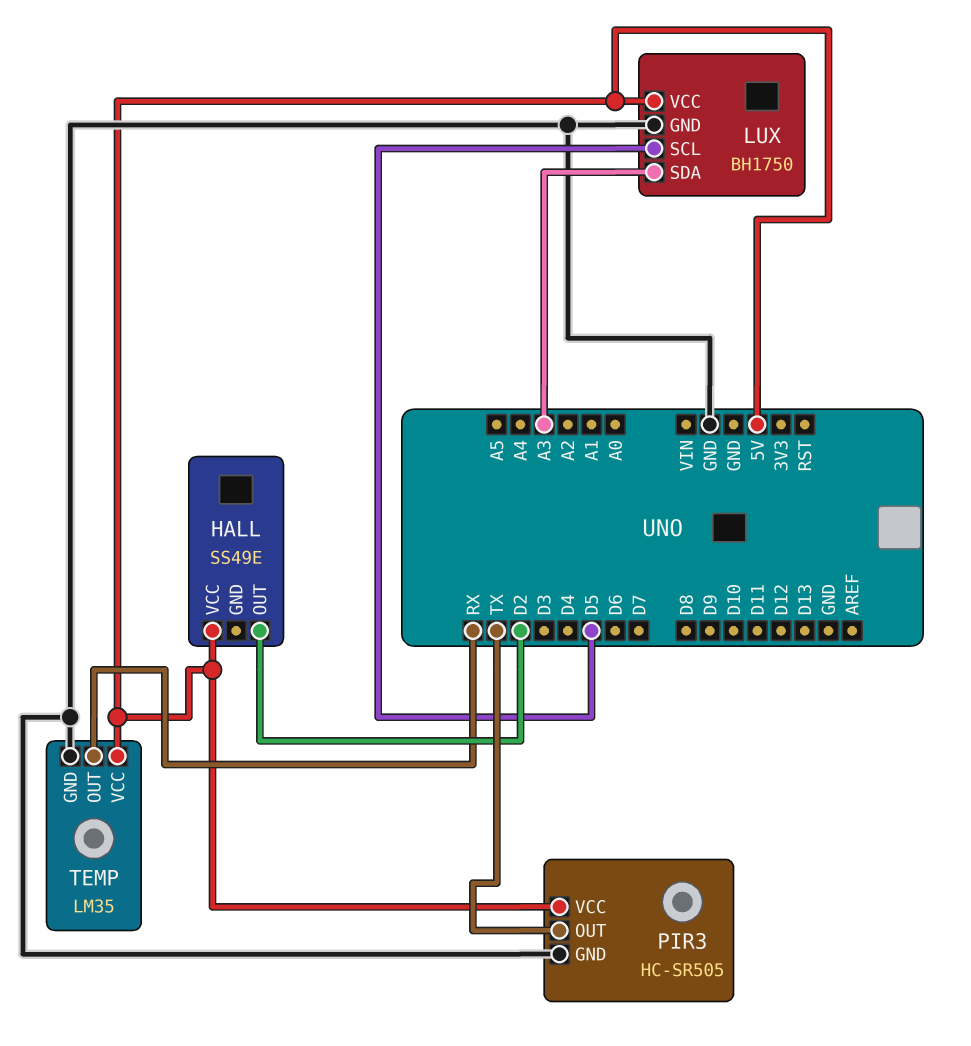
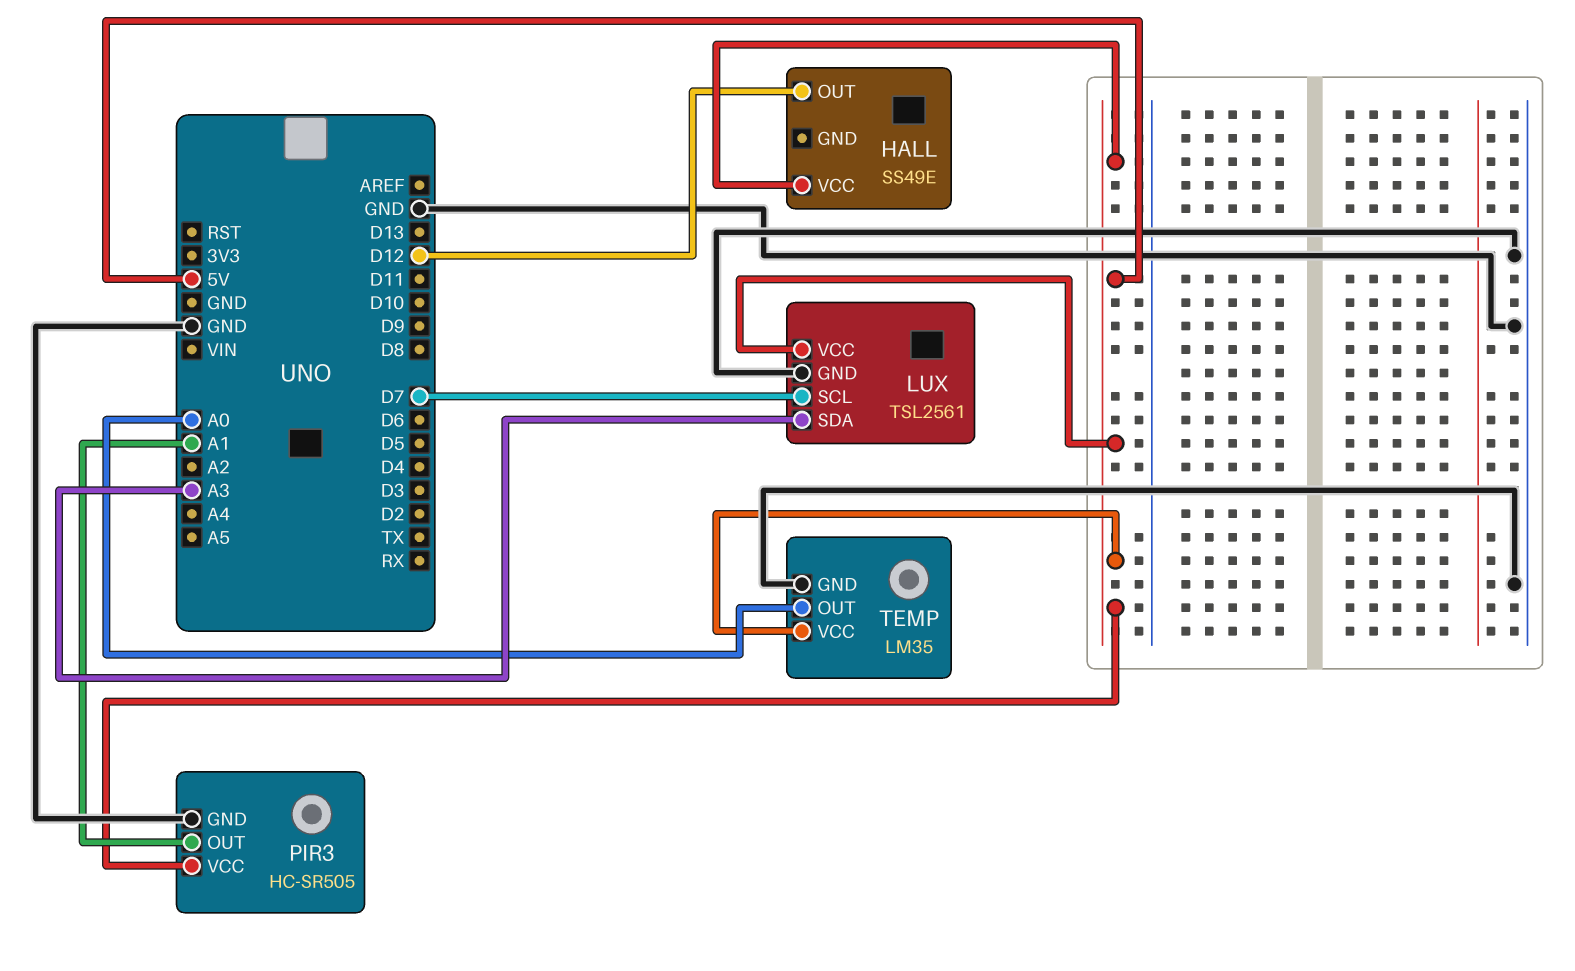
HALL pin OUT: D2 -> D12
LUX: BH1750 -> TSL2561
LUX pin SCL: D5 -> D7
PIR3 pin OUT: TX -> A1
TEMP pin OUT: RX -> A0

